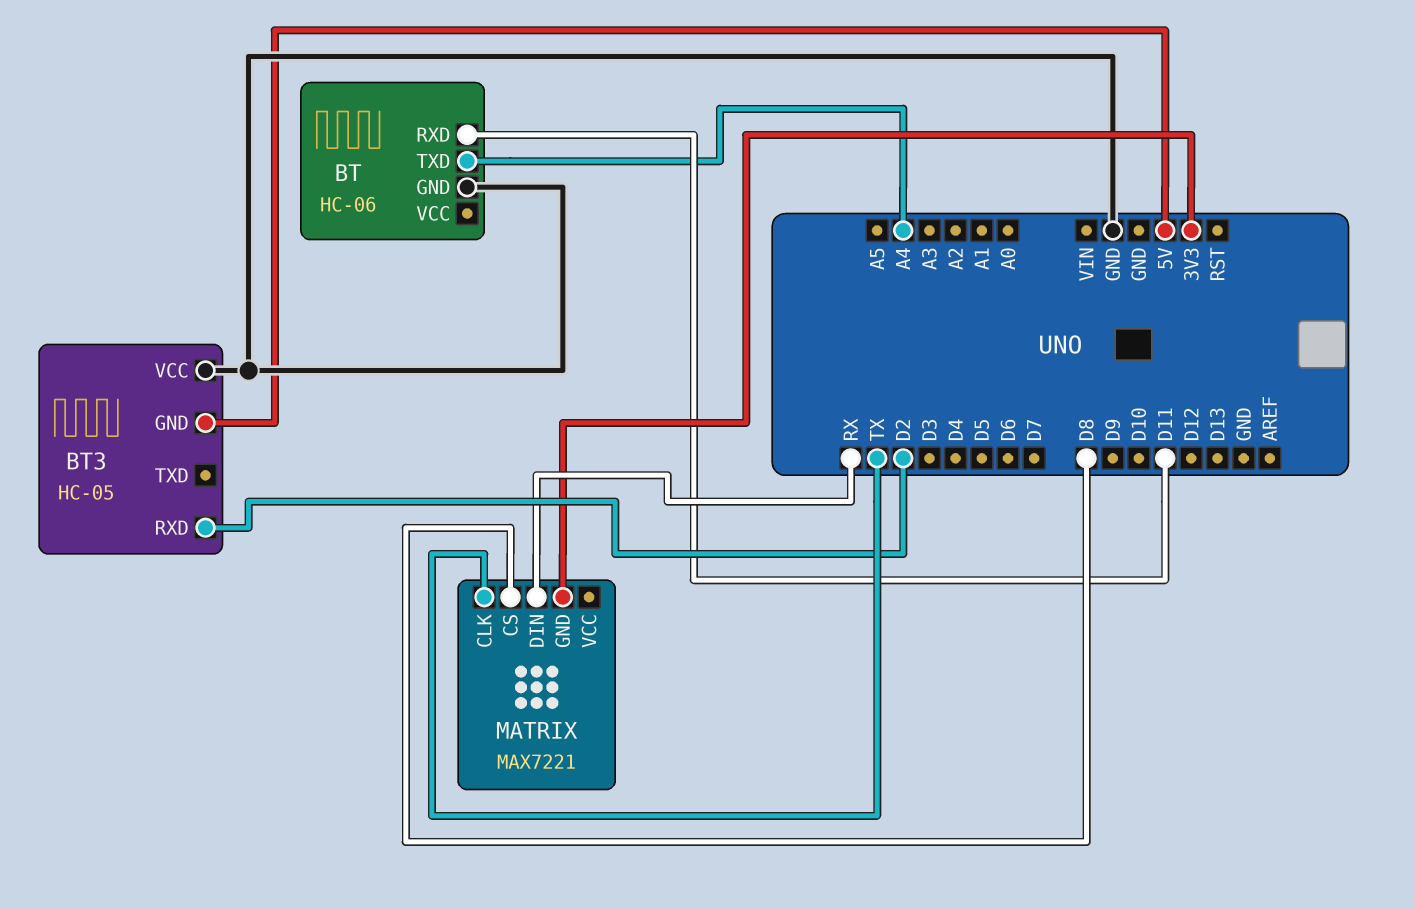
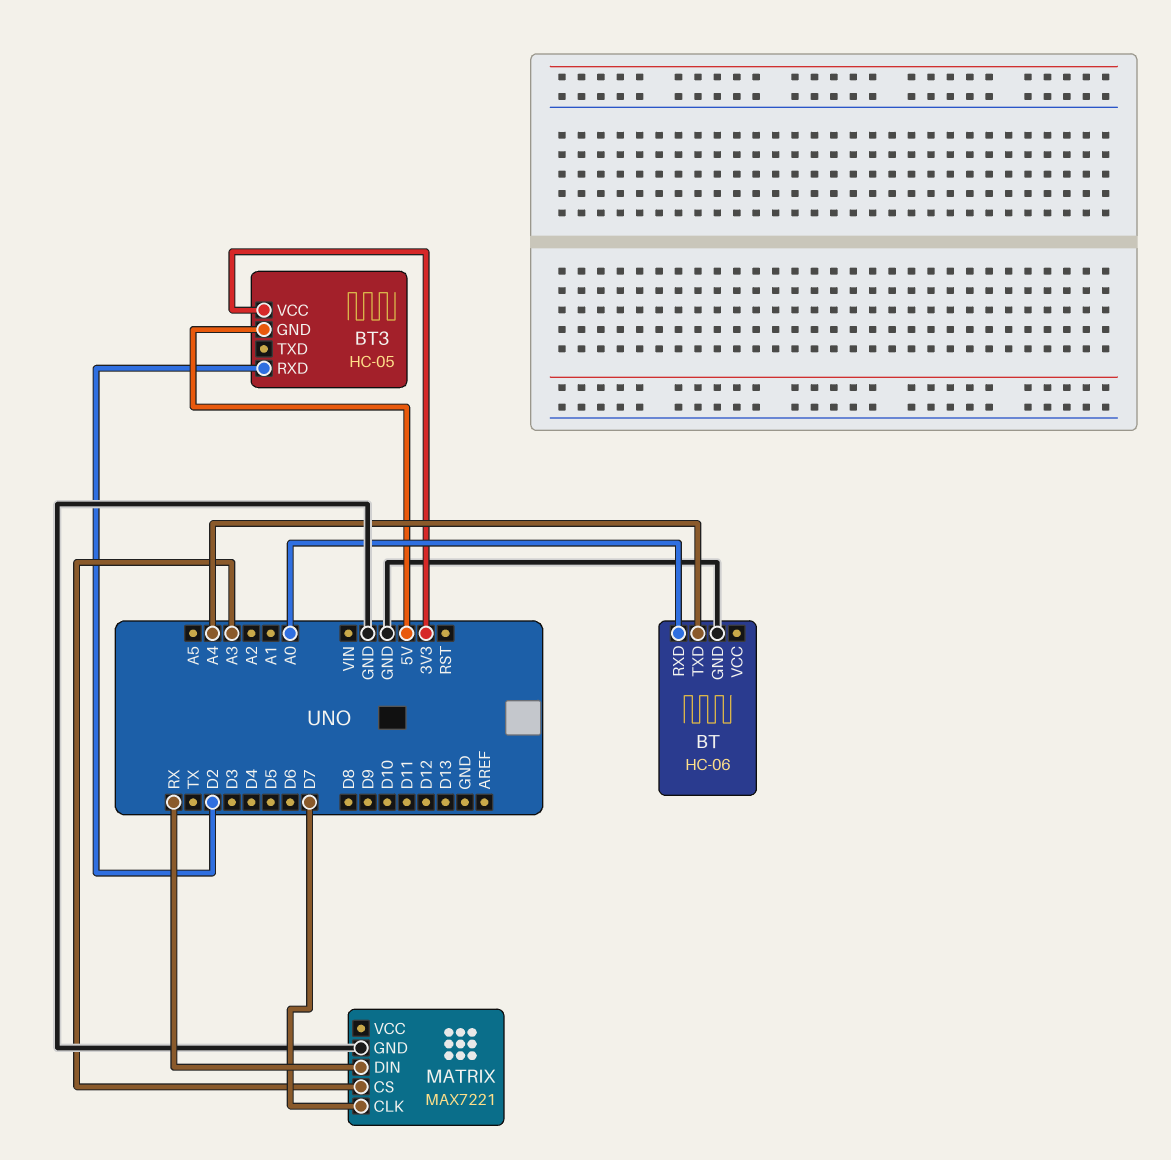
BT pin RXD: D11 -> A0
BT3 pin VCC: GND -> 3V3
MATRIX pin CLK: TX -> D7
MATRIX pin CS: D8 -> A3
MATRIX pin GND: 3V3 -> GND

